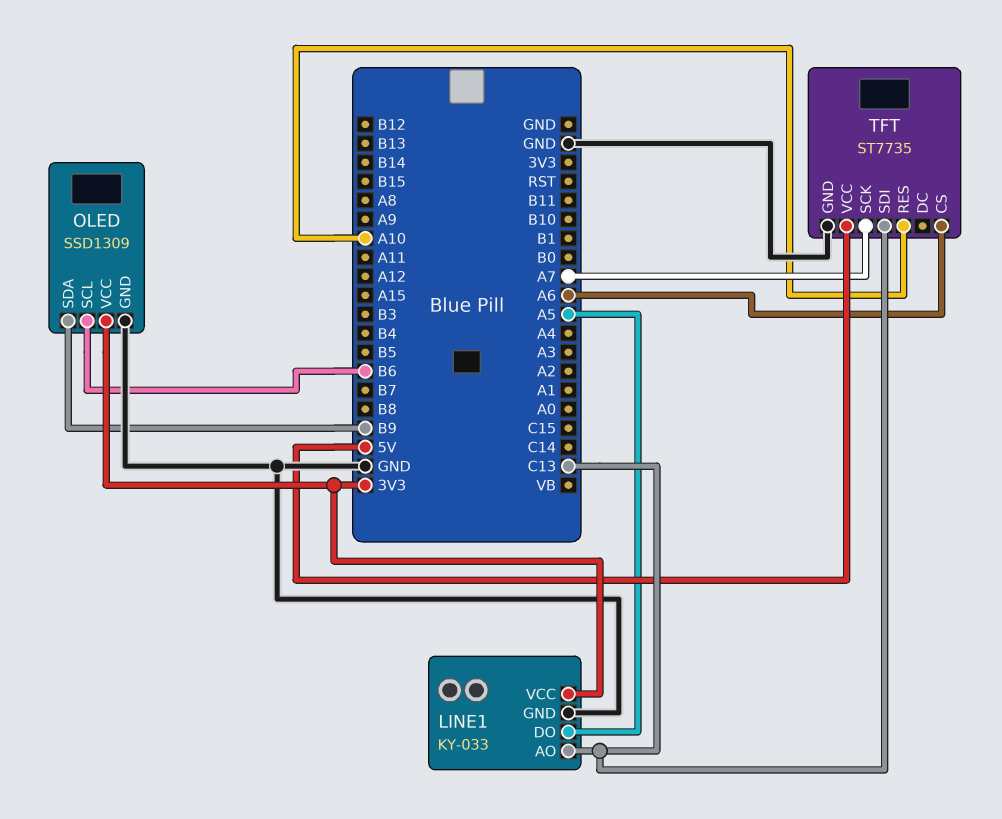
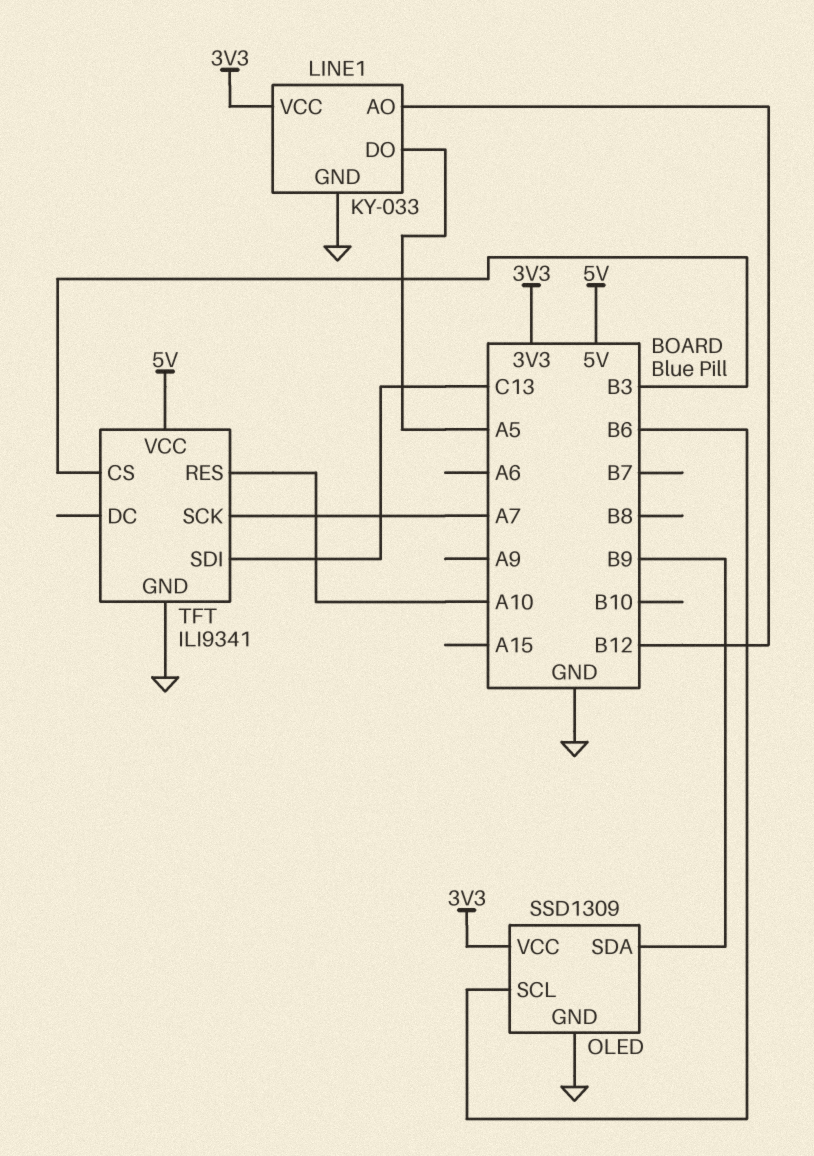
LINE1 pin AO: C13 -> B12
TFT: ST7735 -> ILI9341
TFT pin CS: A6 -> B3

